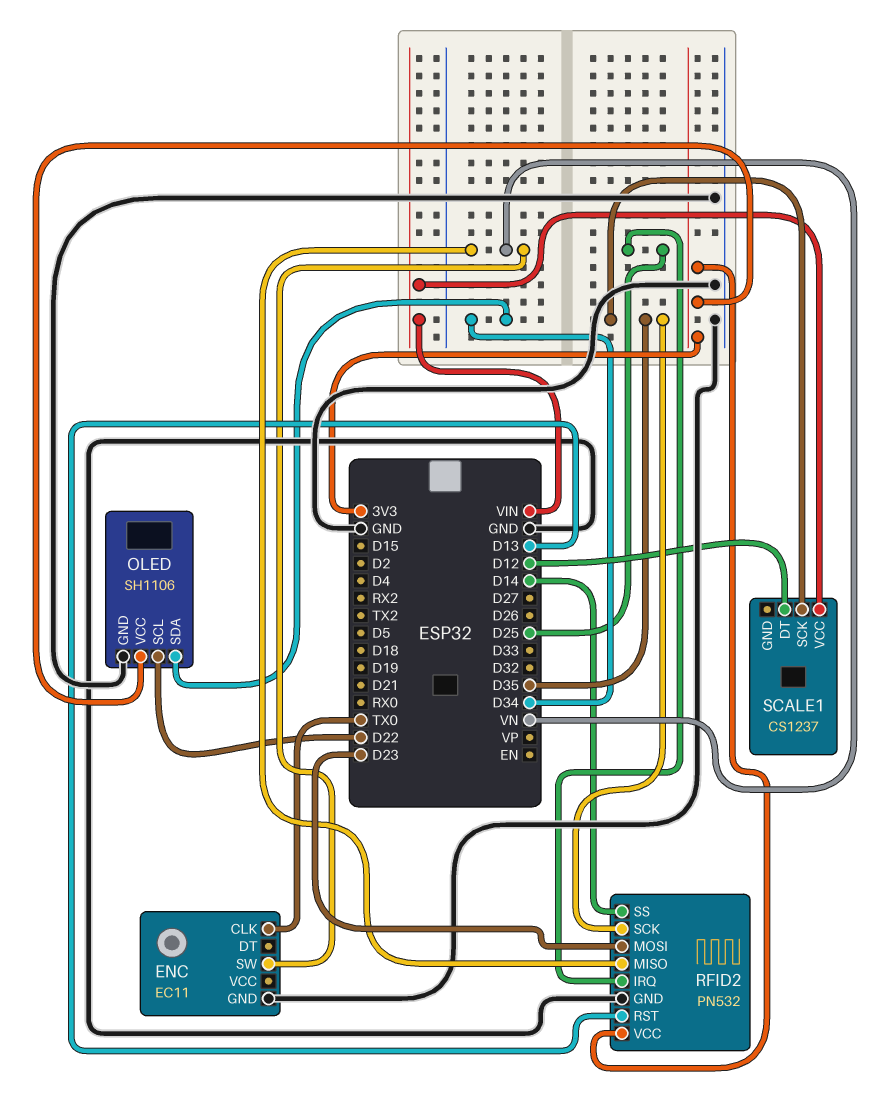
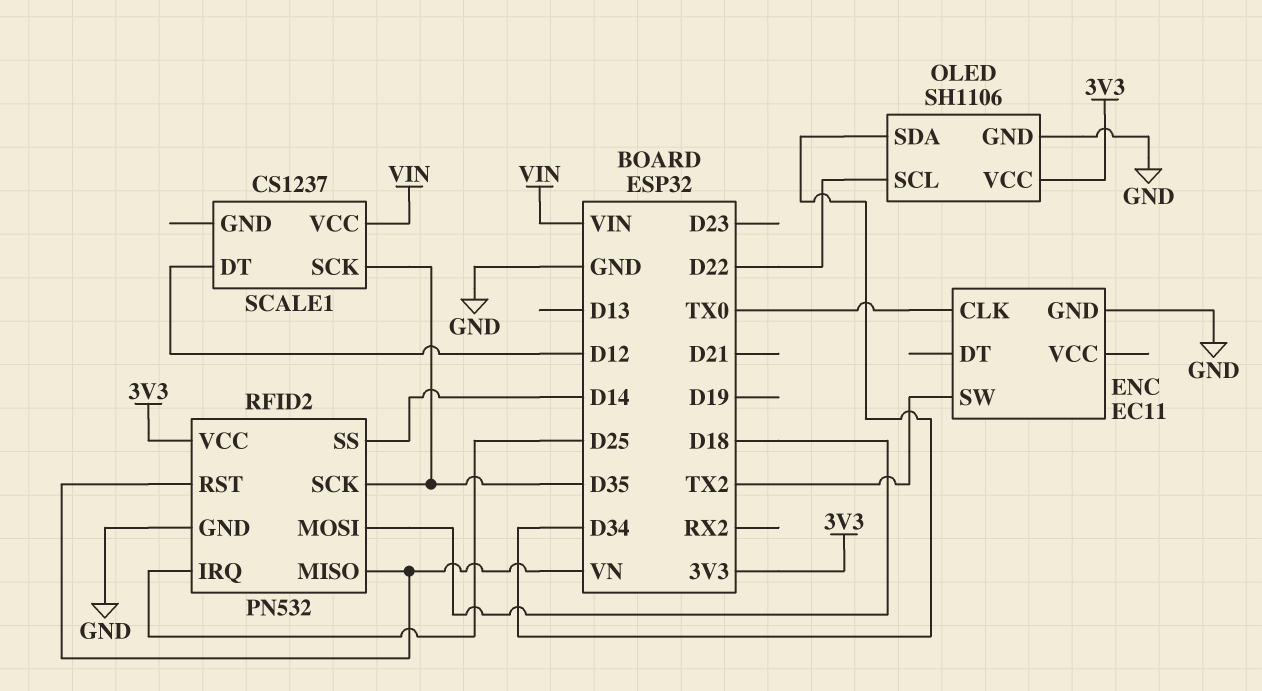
ENC pin SW: VN -> TX2
RFID2 pin MOSI: D23 -> D18
RFID2 pin RST: D13 -> VN

